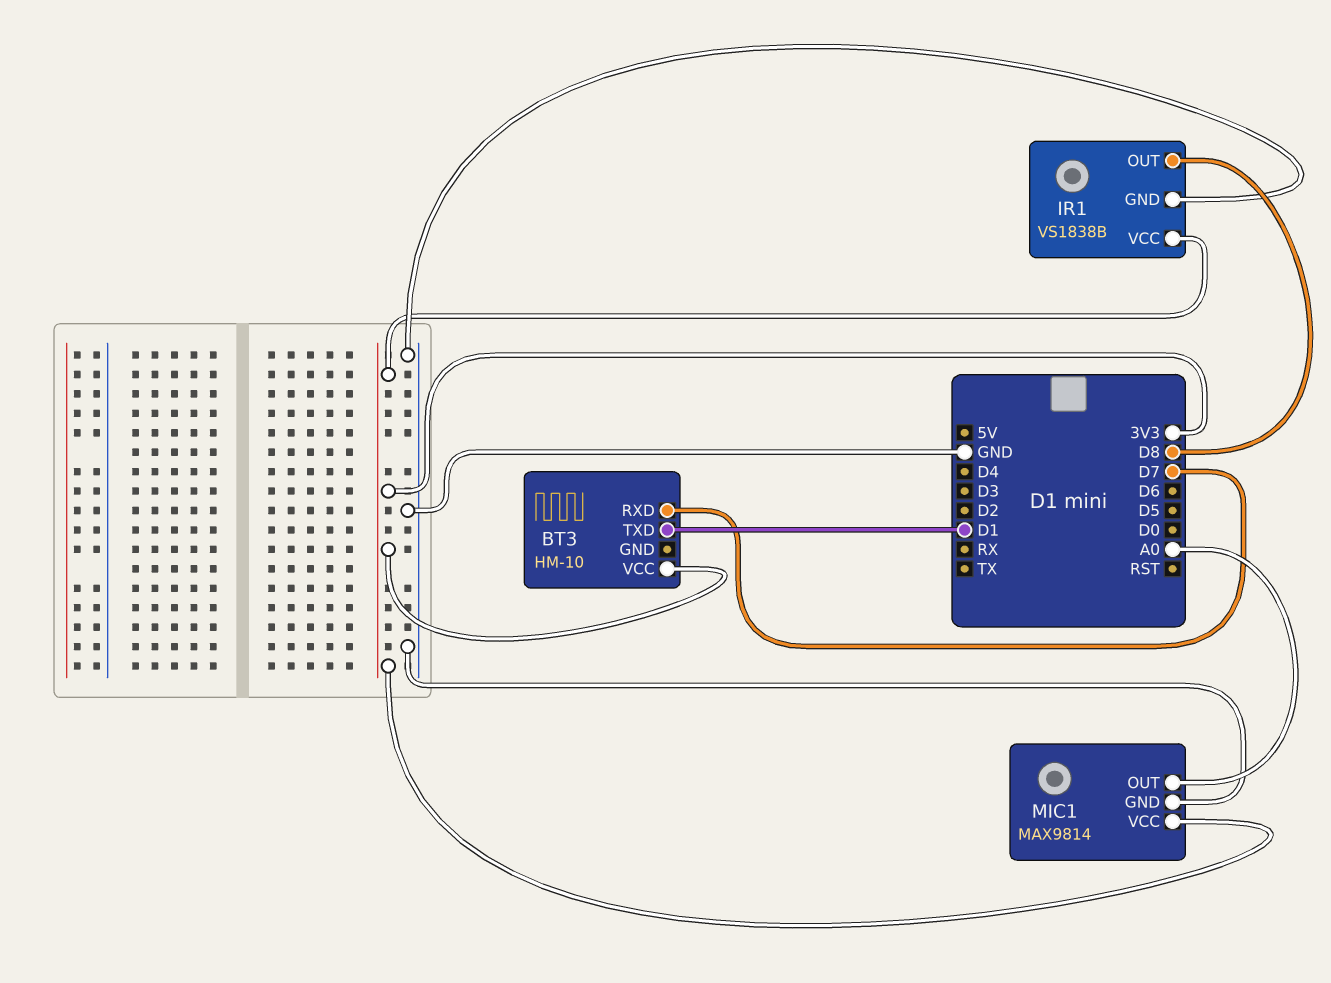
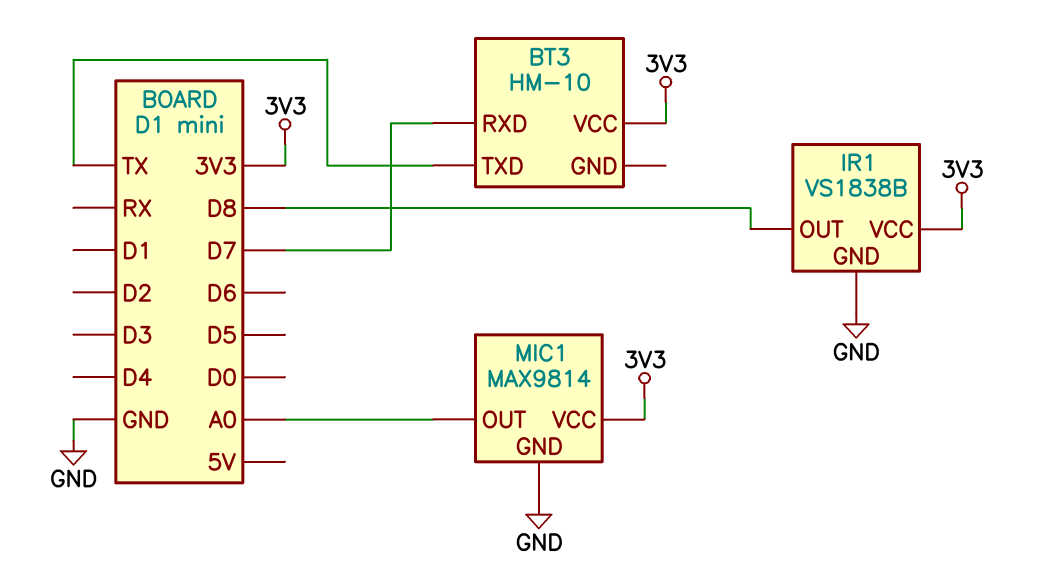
BT3 pin TXD: D1 -> TX

